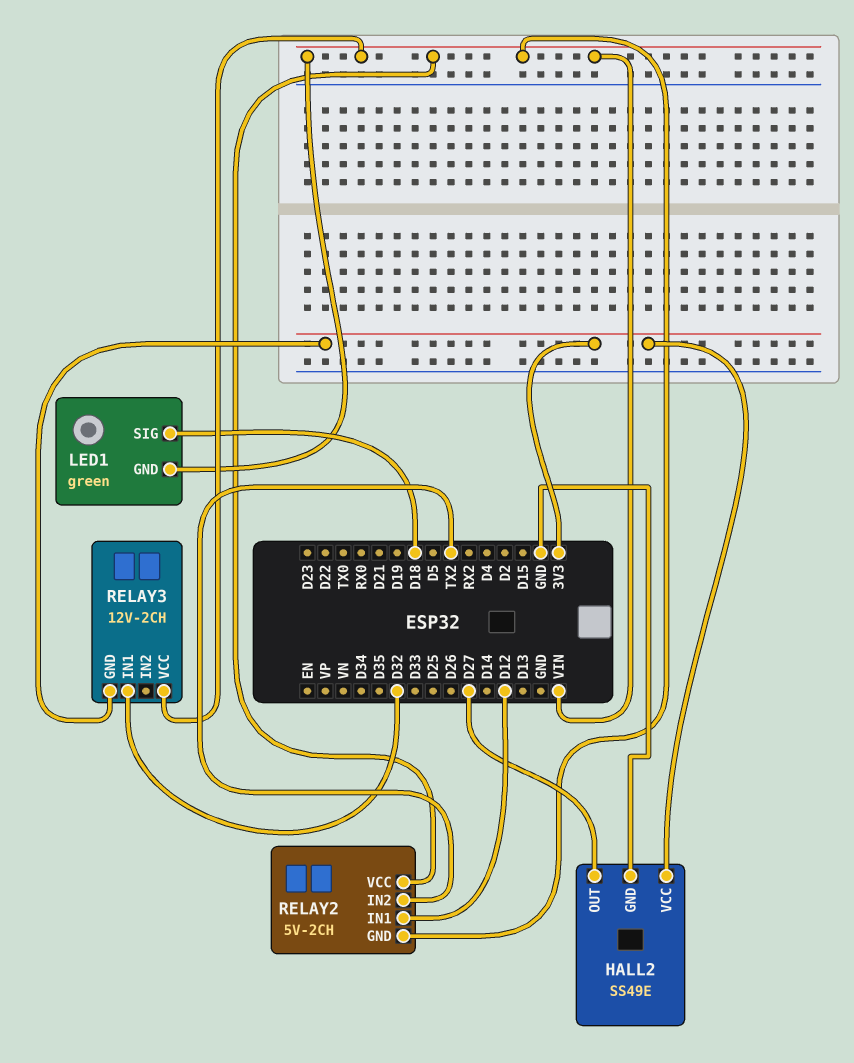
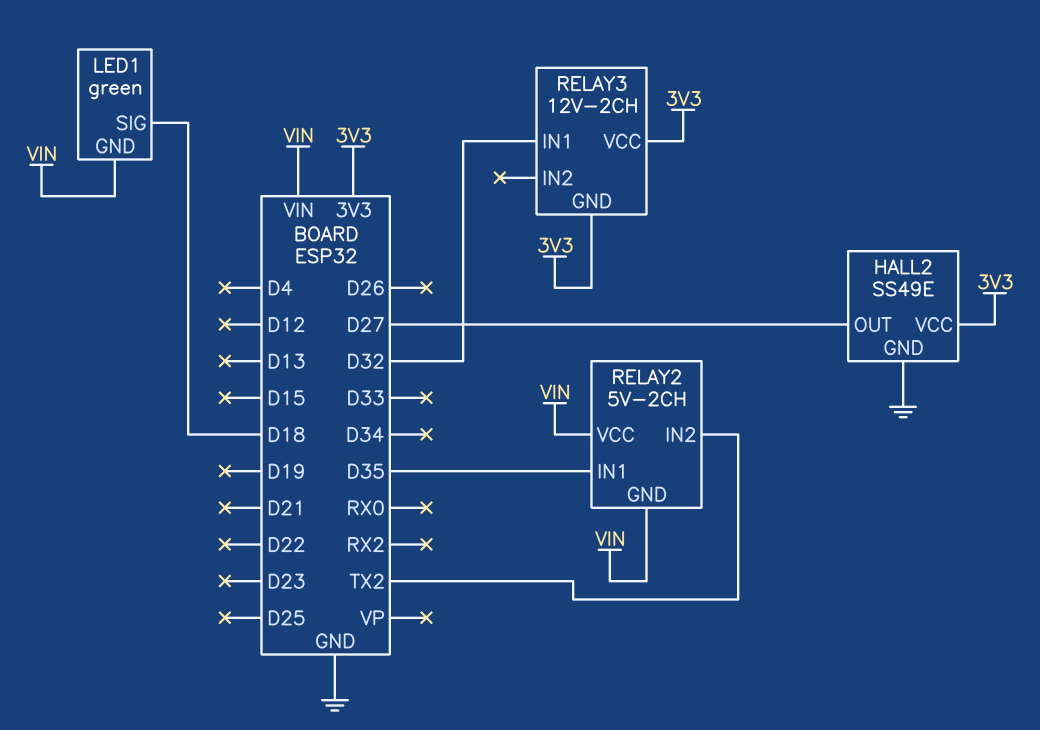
RELAY2 pin IN1: D12 -> D35
RELAY3 pin VCC: VIN -> 3V3

